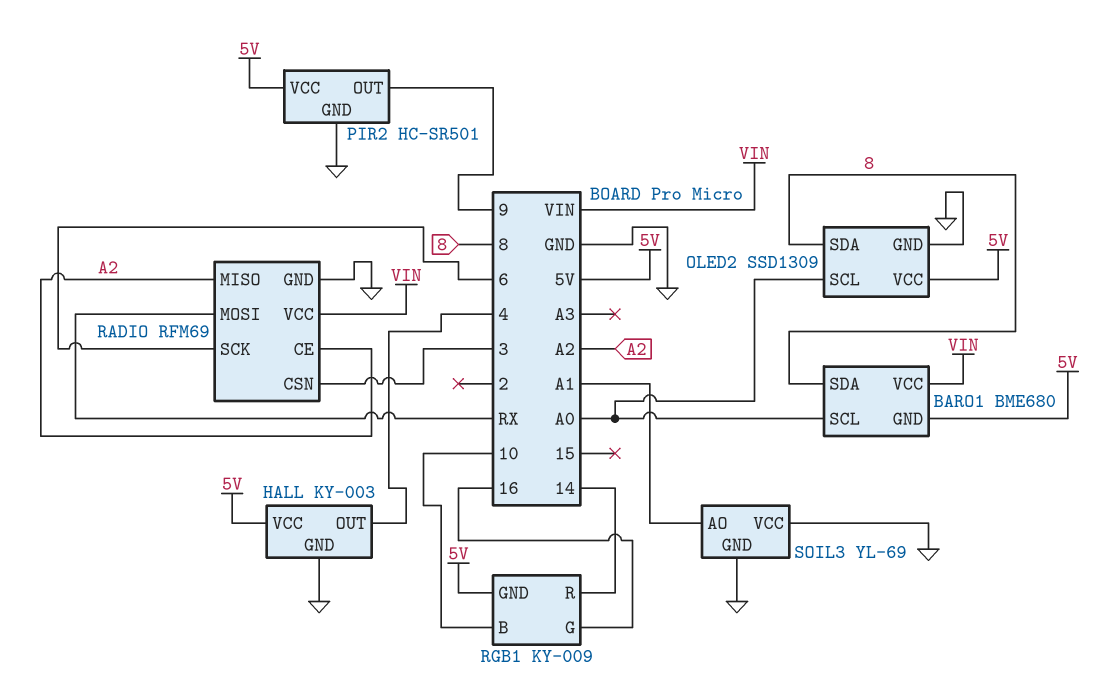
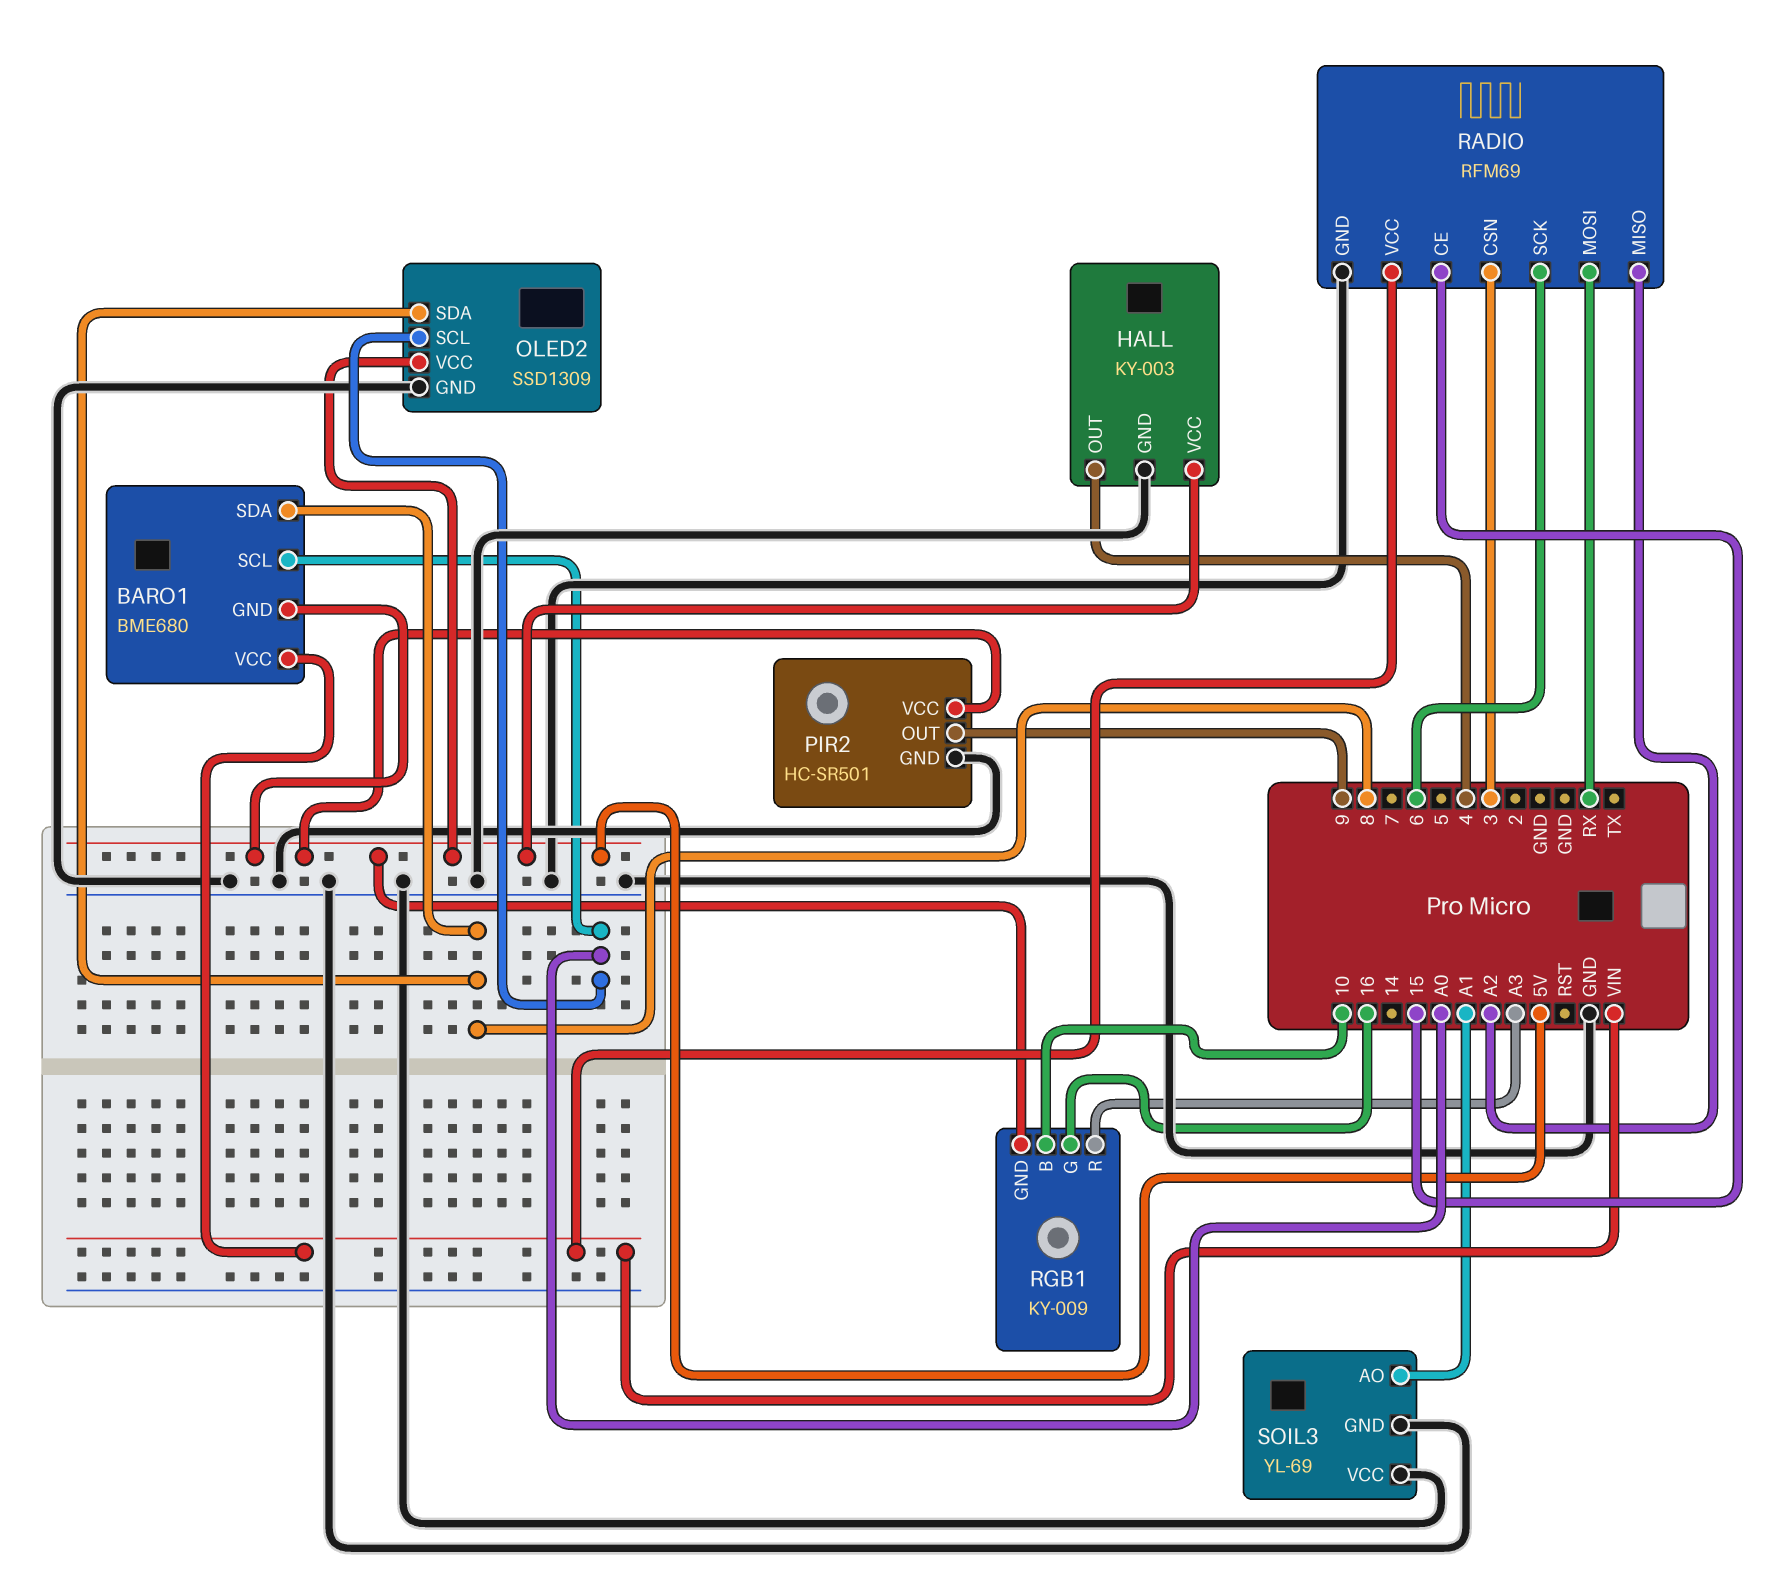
RADIO pin CE: A2 -> 15
RGB1 pin R: 14 -> A3

